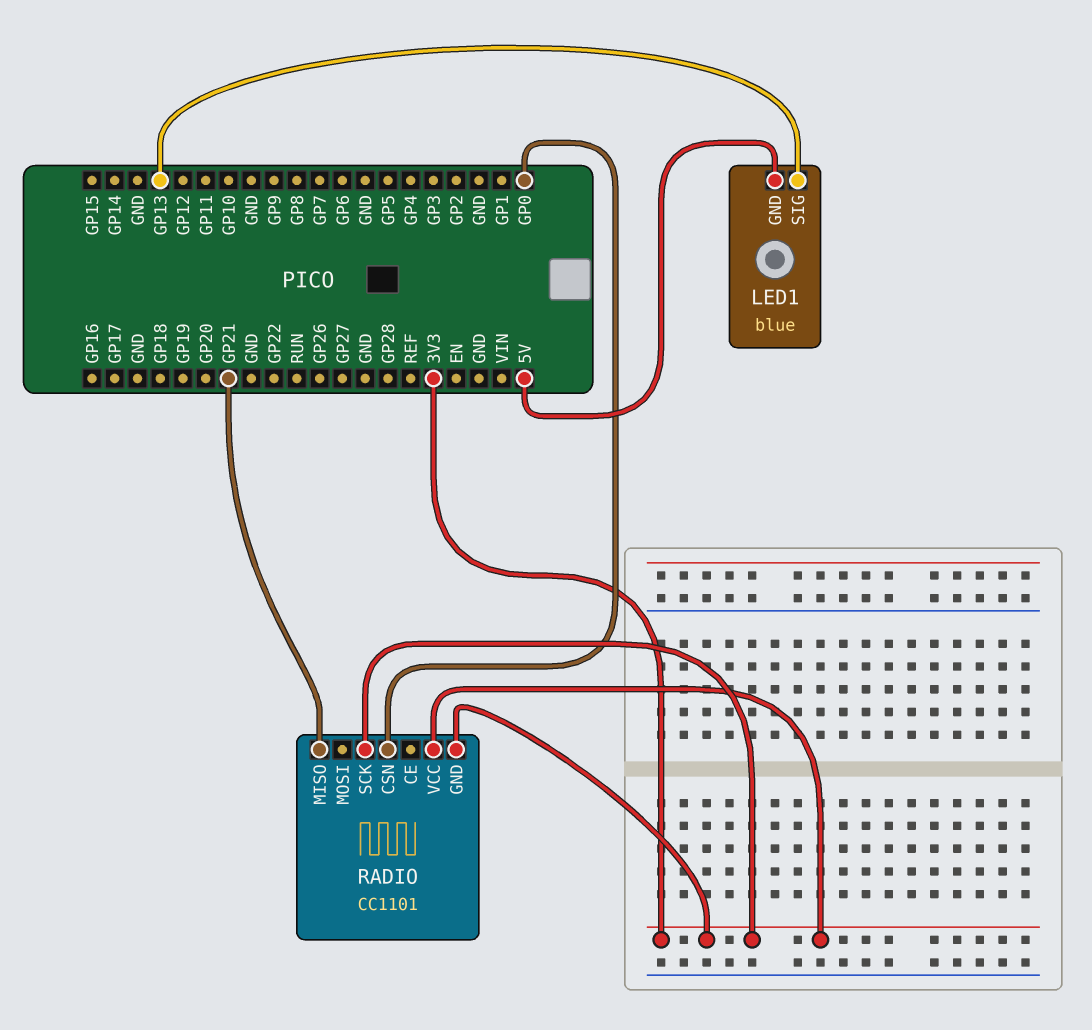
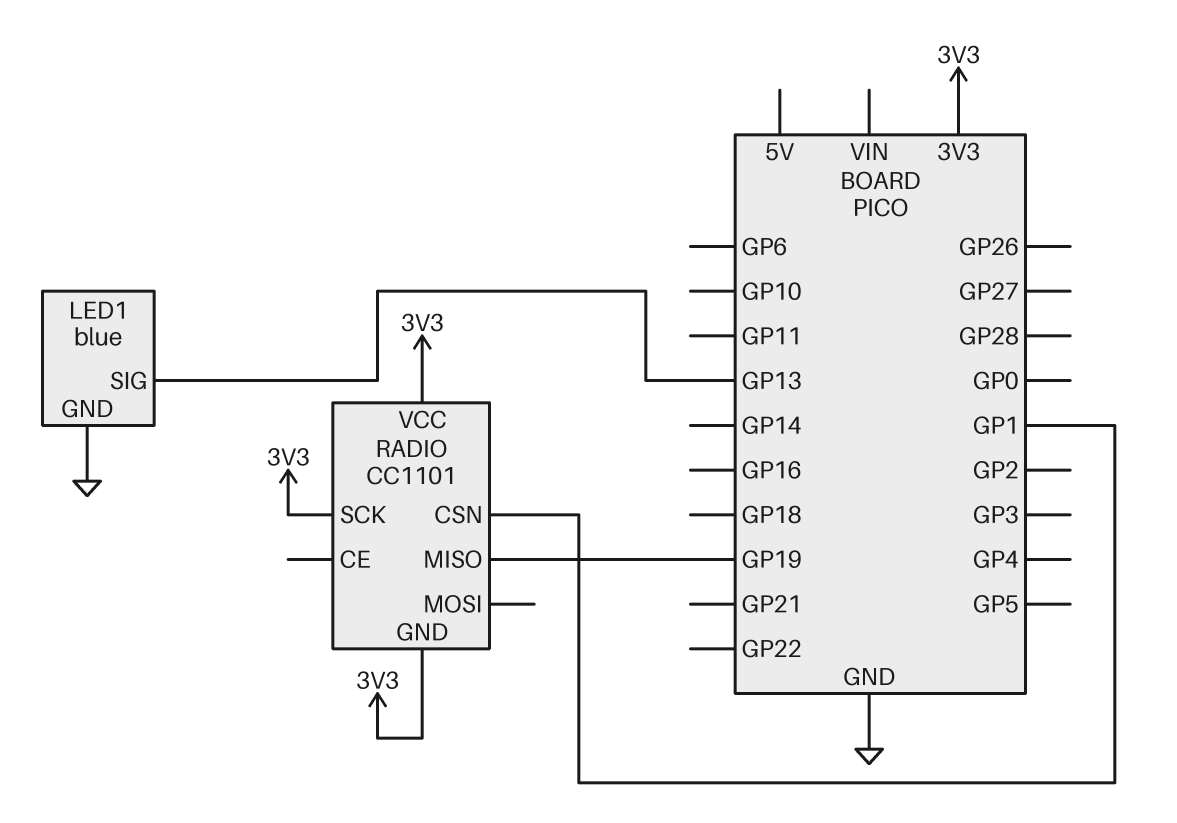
LED1 pin GND: 5V -> GND
RADIO pin CSN: GP0 -> GP1
RADIO pin MISO: GP21 -> GP19

